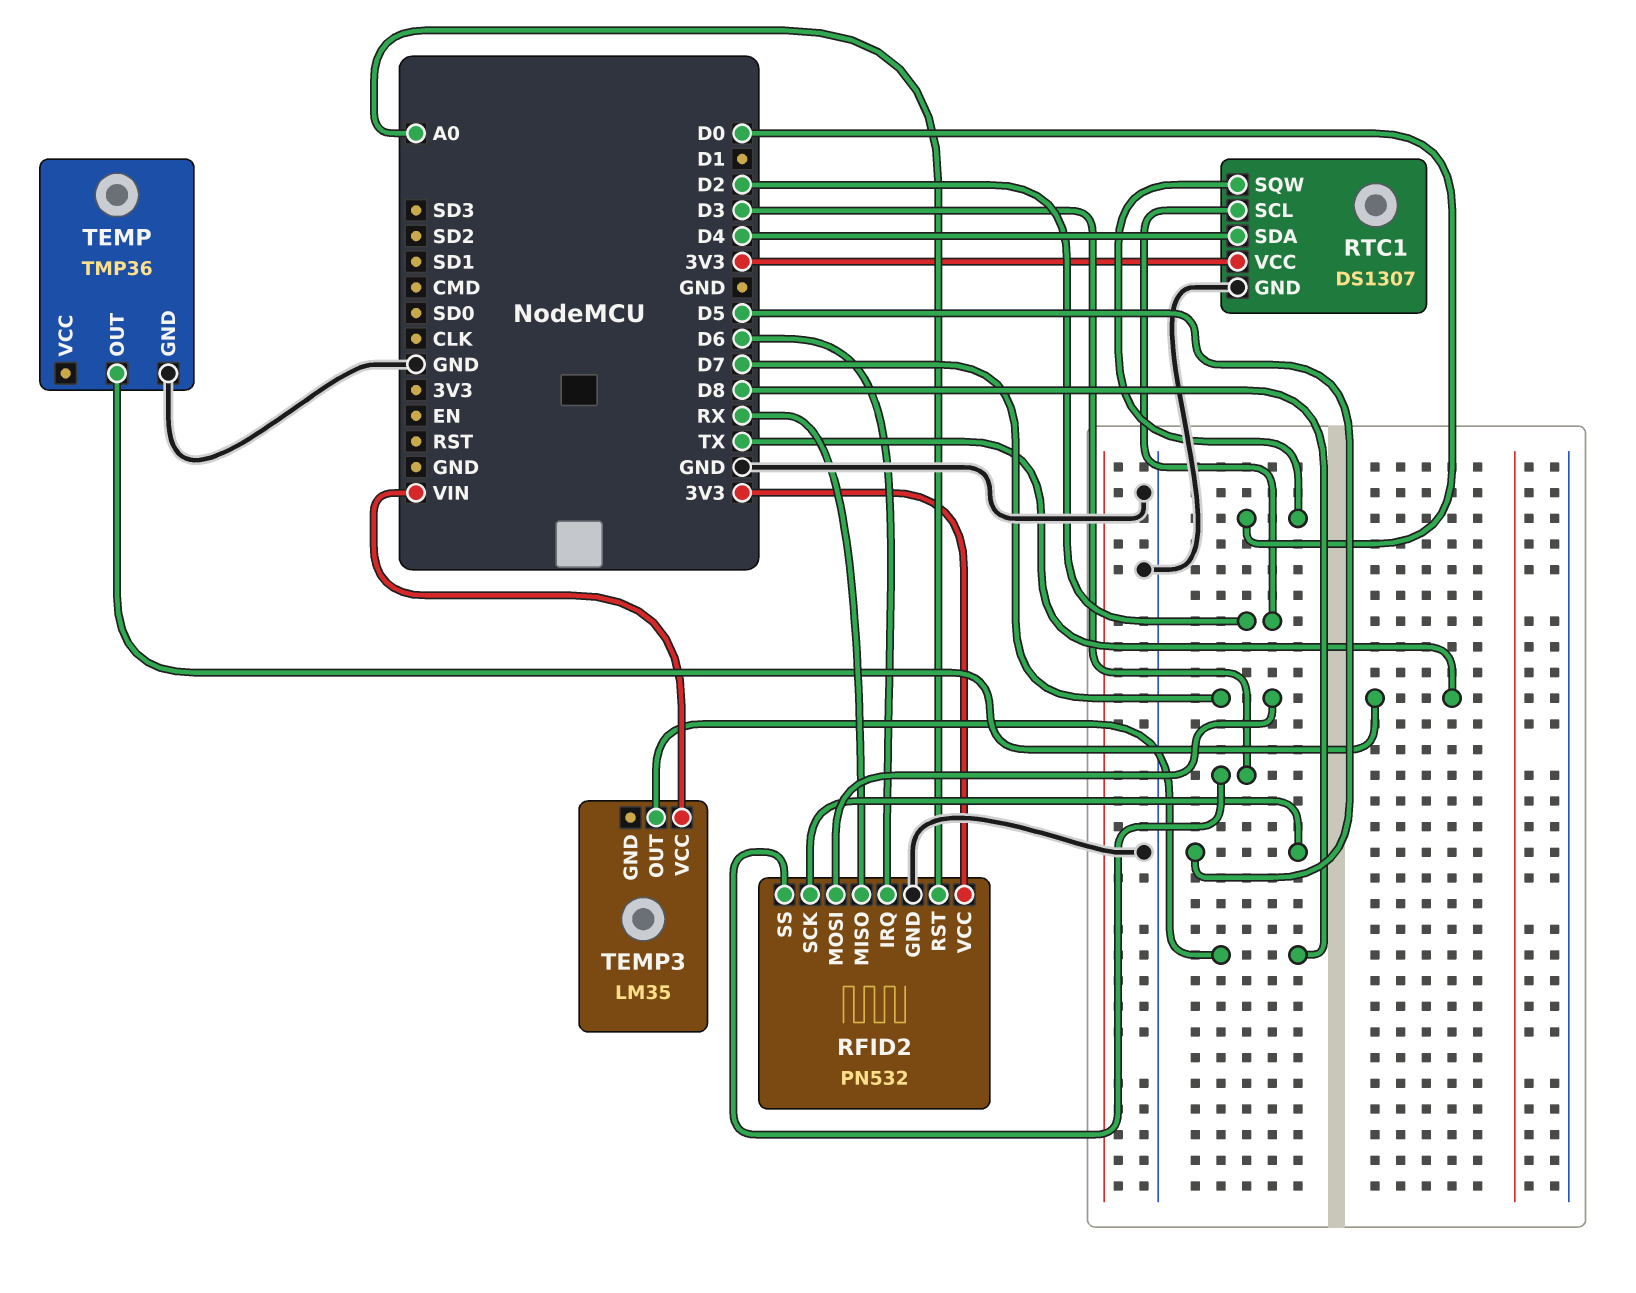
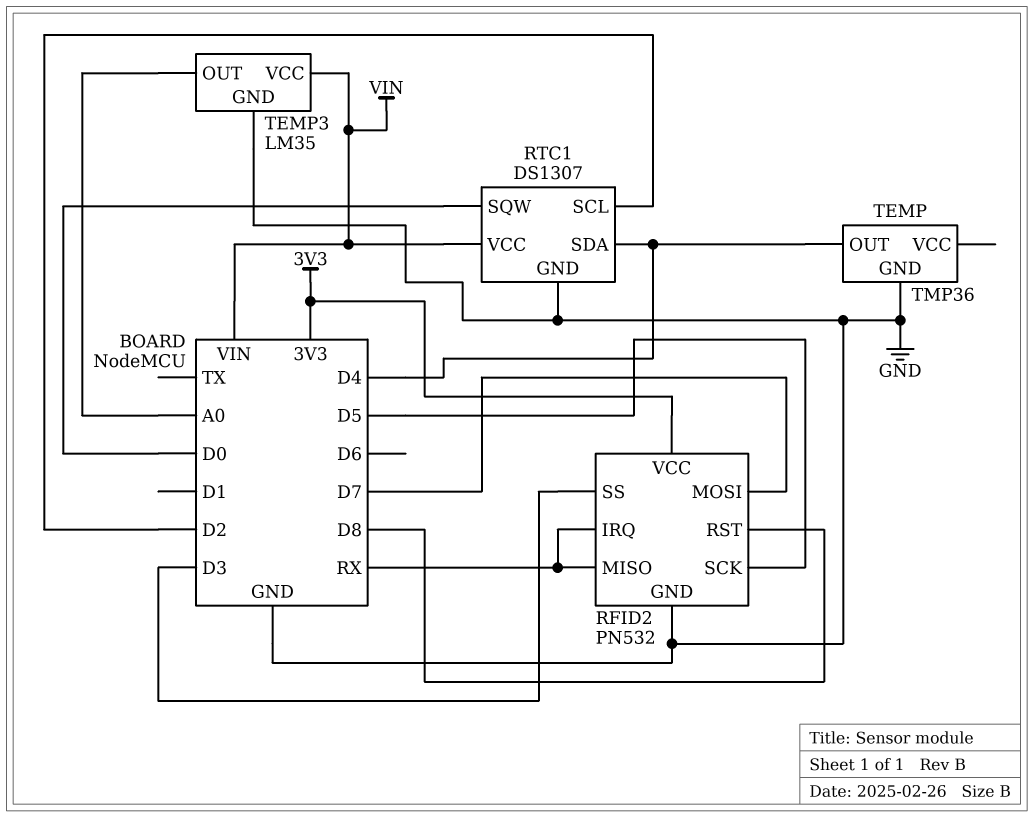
RFID2 pin IRQ: D6 -> RX
RFID2 pin RST: A0 -> D8
RTC1 pin VCC: 3V3 -> VIN
TEMP pin OUT: TX -> D4
TEMP3 pin GND: none -> GND
TEMP3 pin OUT: D8 -> A0

